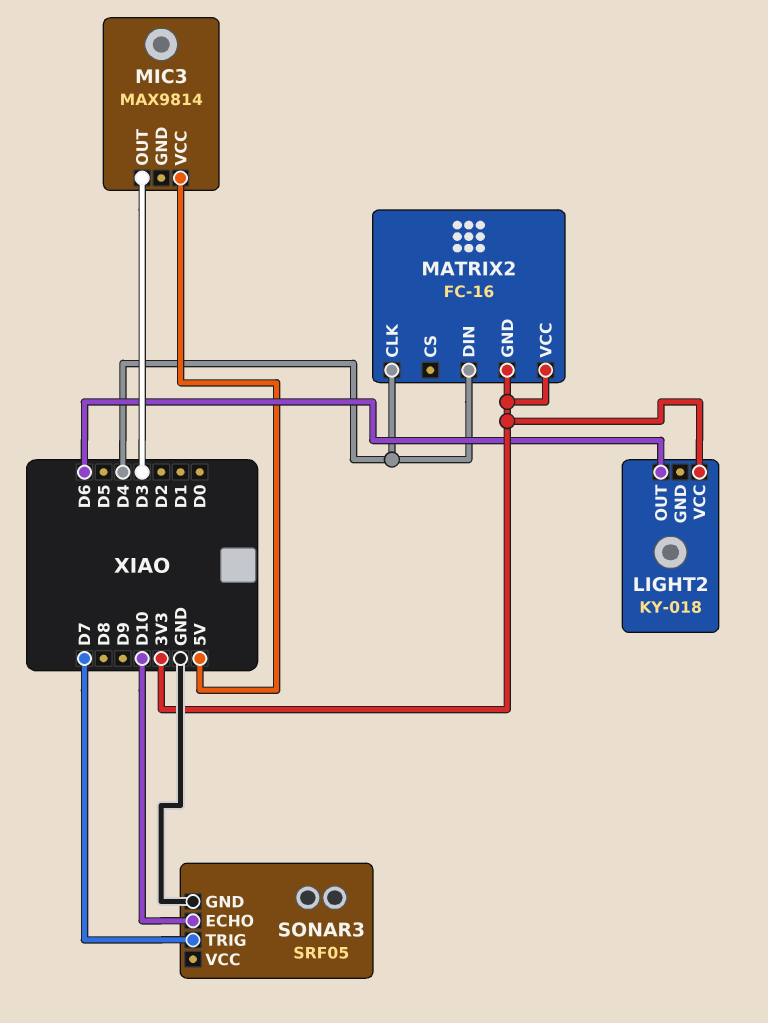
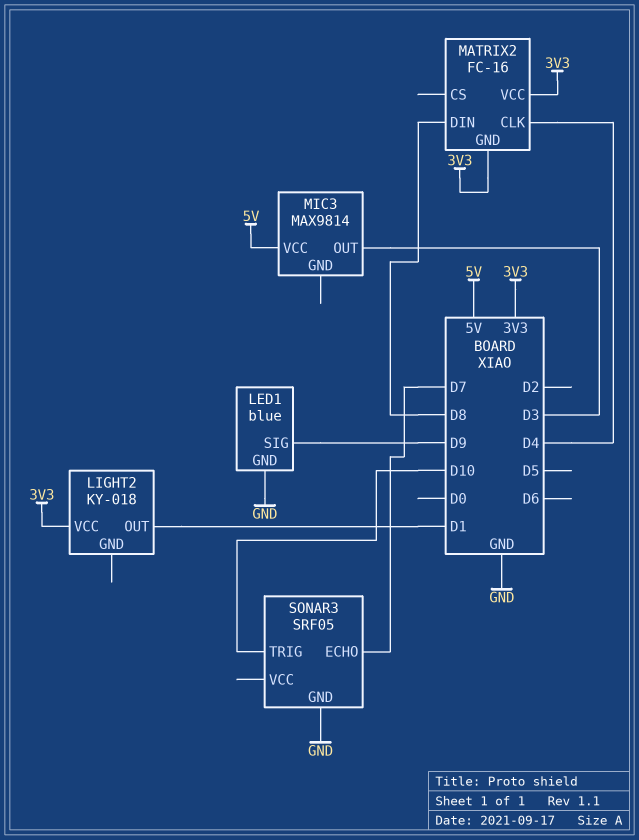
LED1: none -> blue
LED1 pin GND: none -> GND
LED1 pin SIG: none -> D9
LIGHT2 pin OUT: D6 -> D1
MATRIX2 pin DIN: D4 -> D8
SONAR3 pin ECHO: D10 -> D7
SONAR3 pin TRIG: D7 -> D10

